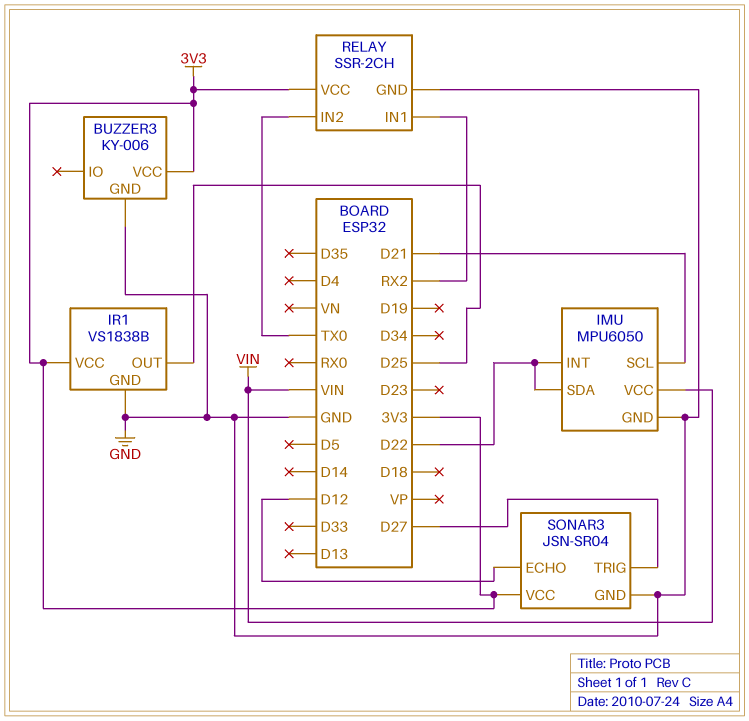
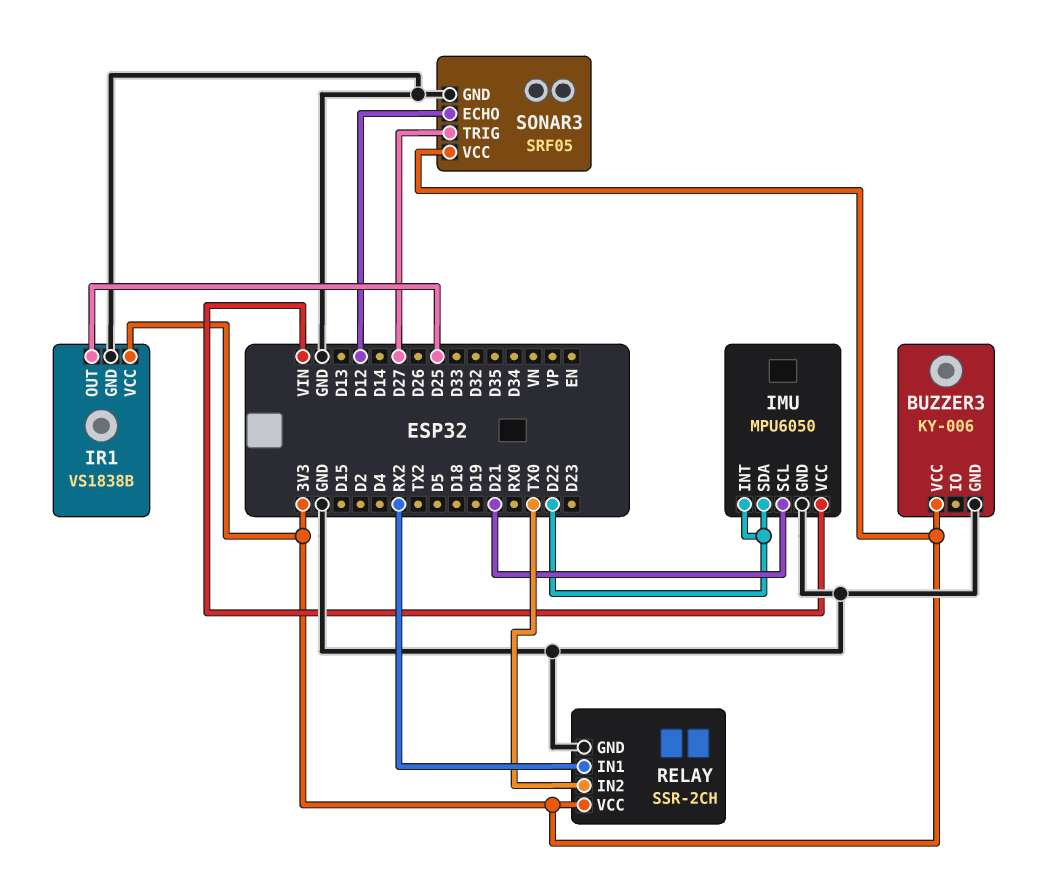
SONAR3: JSN-SR04 -> SRF05

